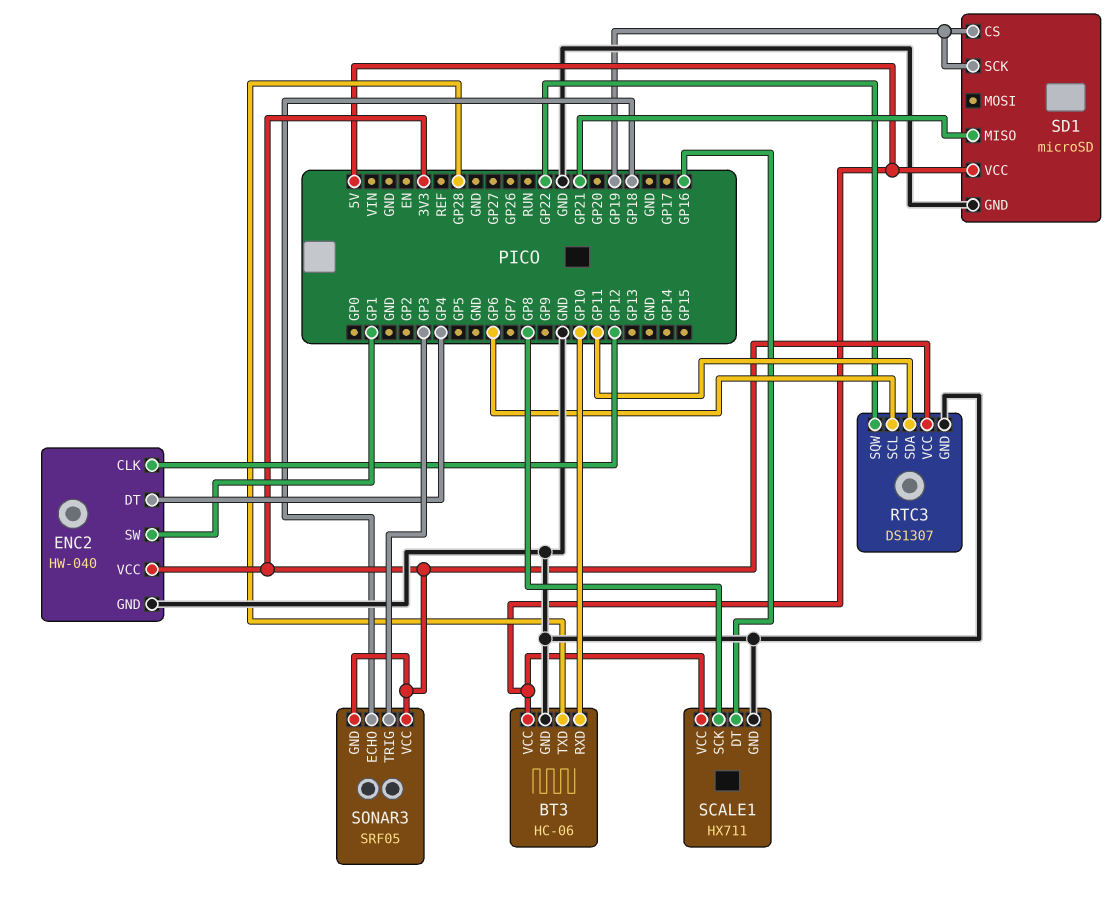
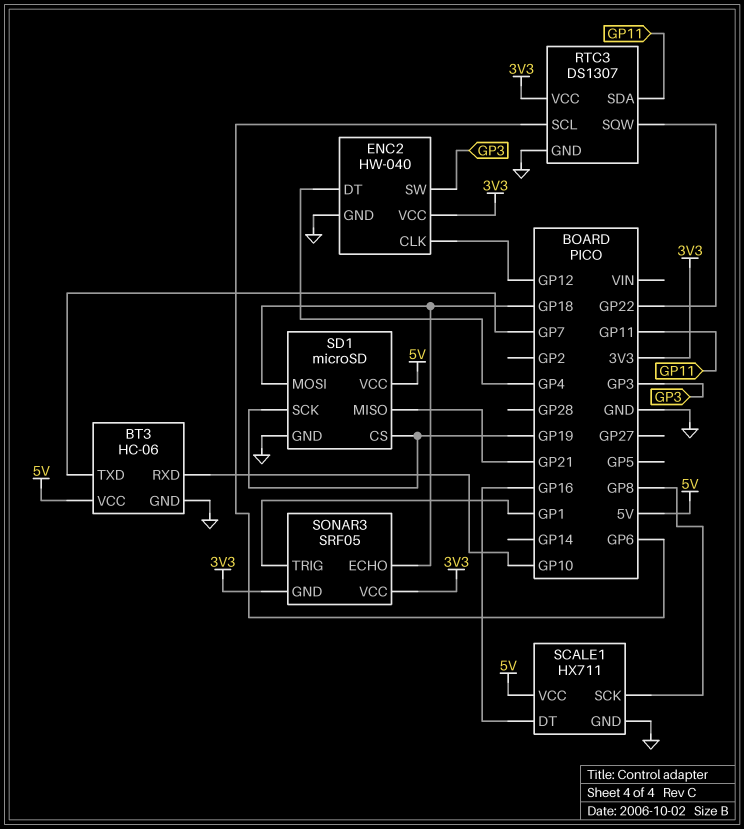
BT3 pin TXD: GP28 -> GP7
ENC2 pin SW: GP1 -> GP3
SD1 pin MOSI: none -> GP18
SONAR3 pin TRIG: GP3 -> GP1

